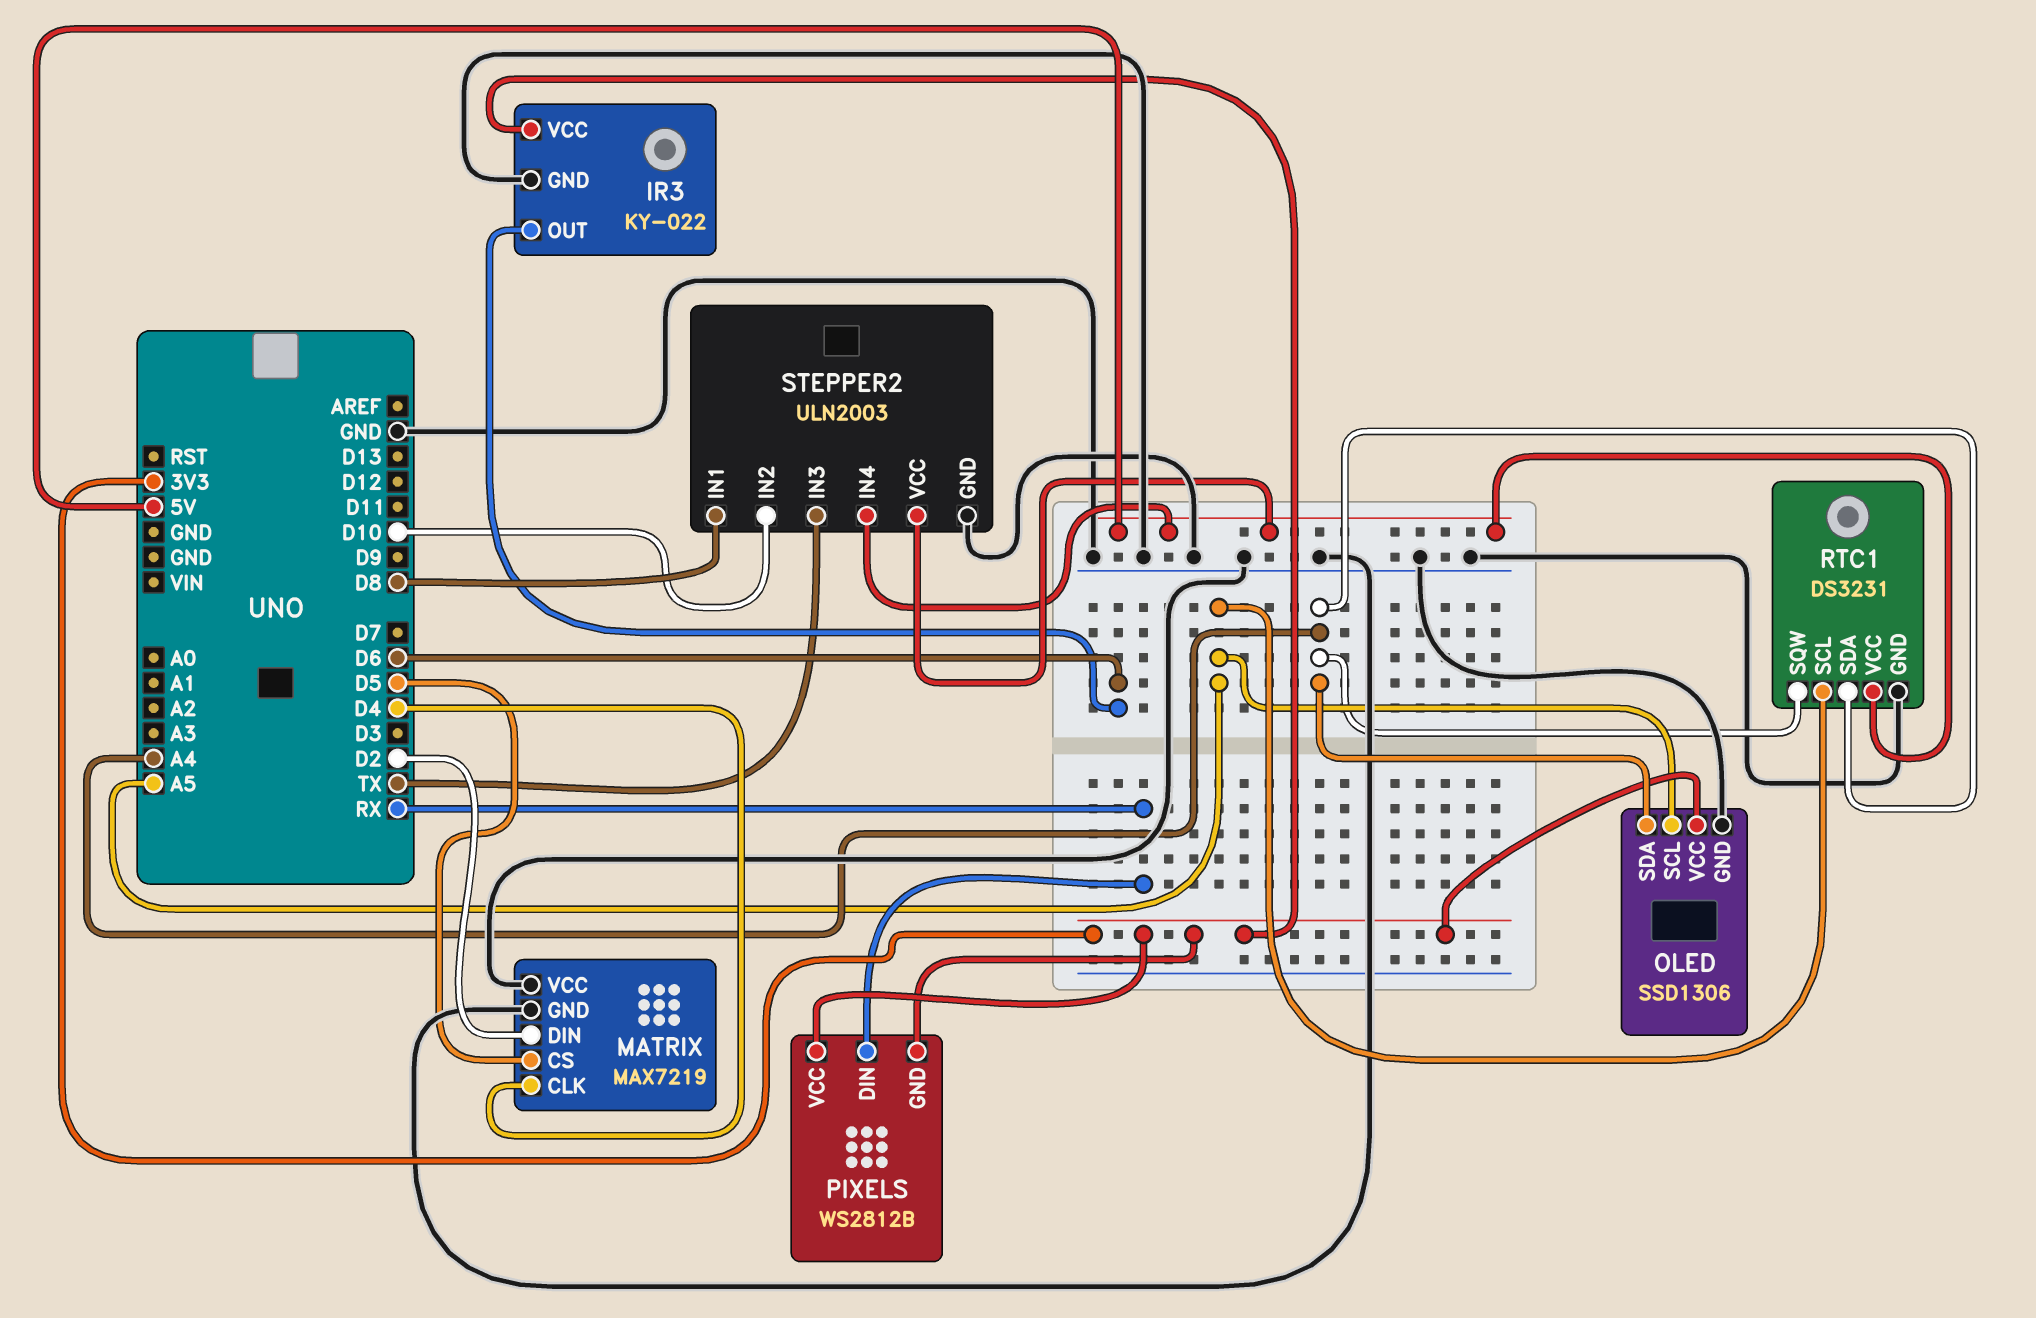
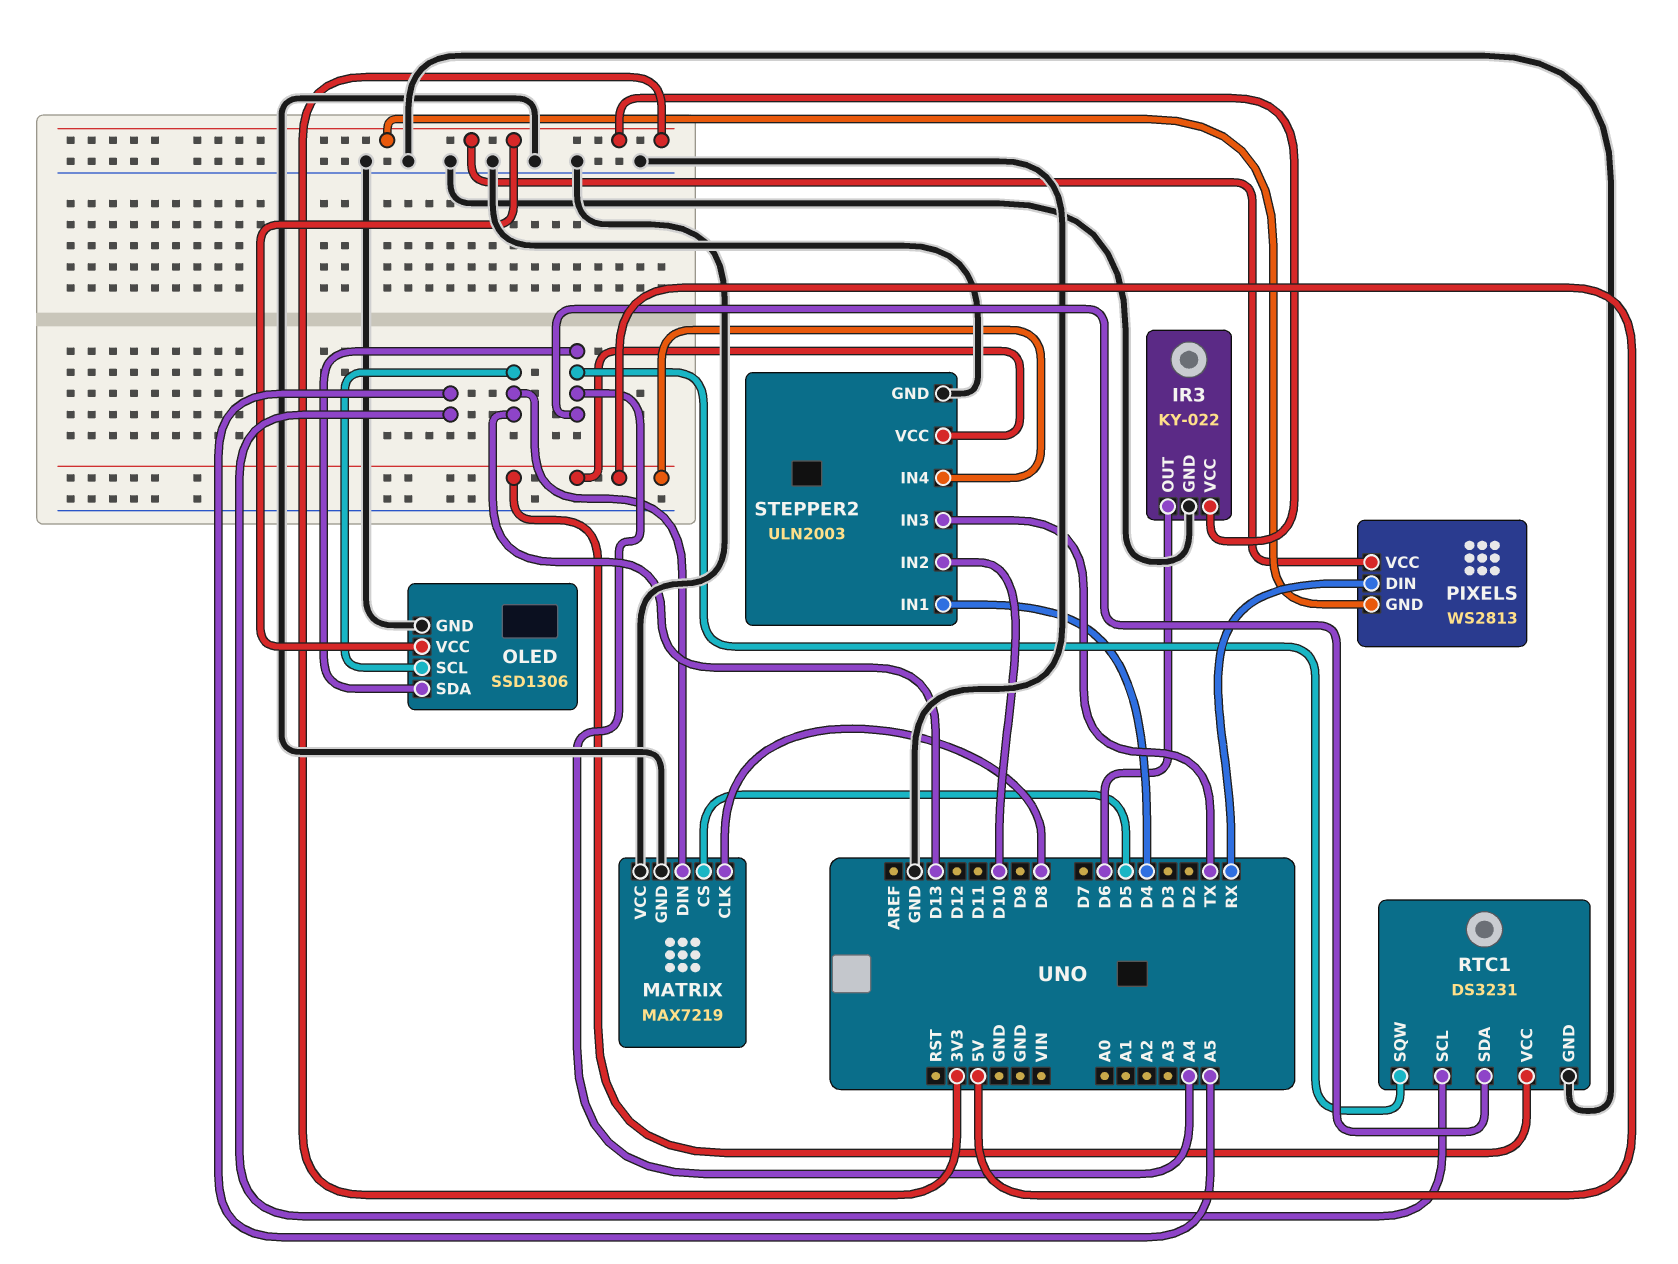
MATRIX pin CLK: D4 -> D8
MATRIX pin DIN: D2 -> D13
OLED pin SCL: A5 -> D13
PIXELS: WS2812B -> WS2813
STEPPER2 pin IN1: D8 -> D4

